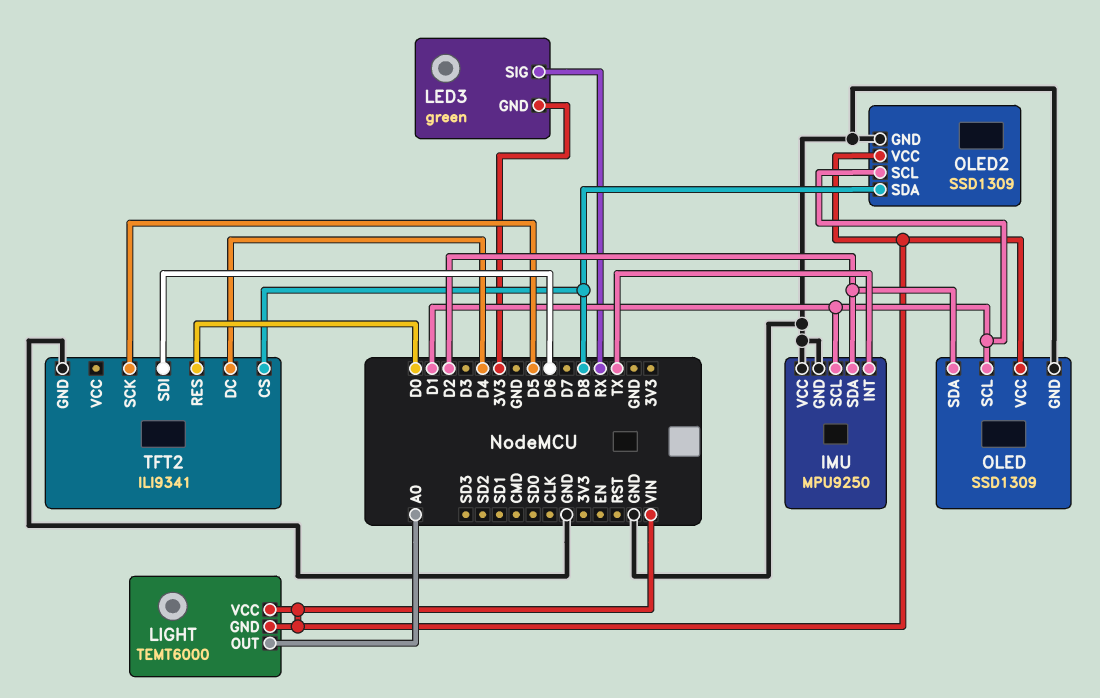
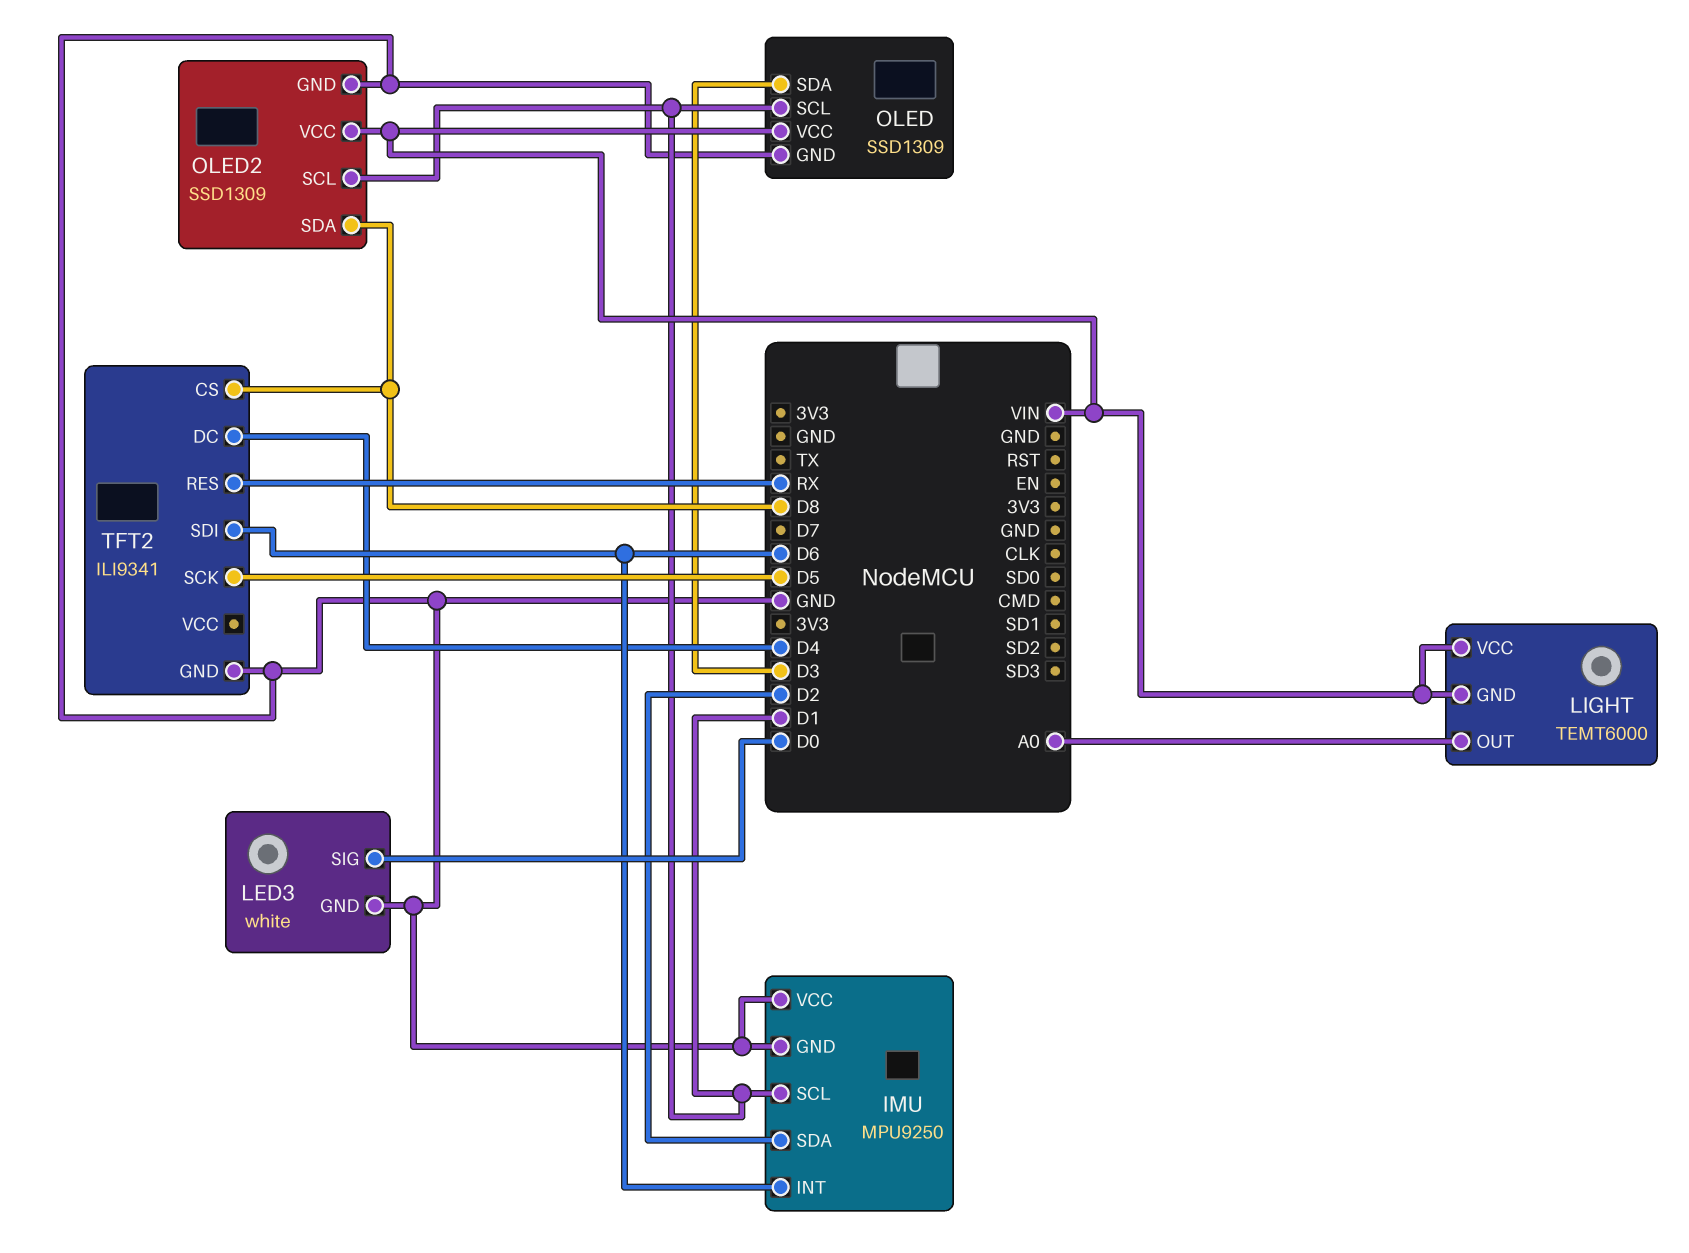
IMU pin INT: TX -> D6
LED3: green -> white
LED3 pin GND: 3V3 -> GND
LED3 pin SIG: RX -> D0
OLED pin SDA: D2 -> D3
TFT2 pin RES: D0 -> RX

